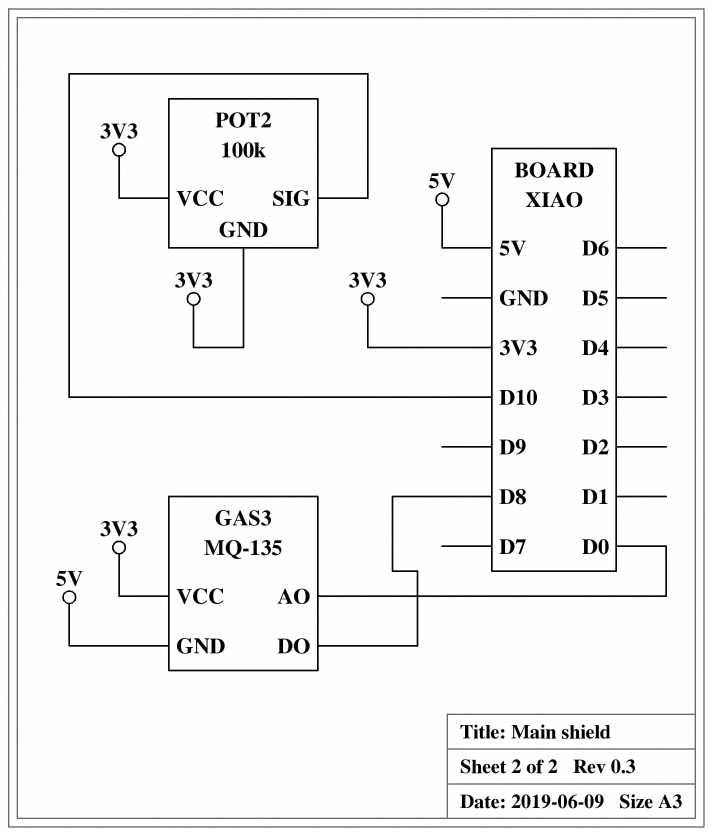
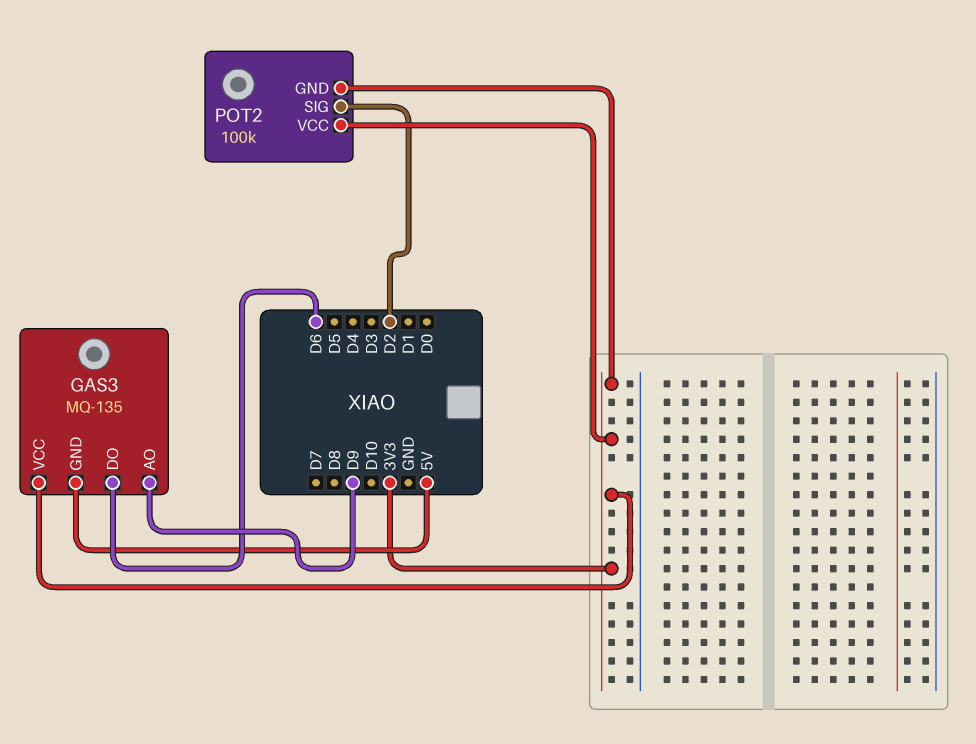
GAS3 pin AO: D0 -> D9
GAS3 pin DO: D8 -> D6
POT2 pin SIG: D10 -> D2

